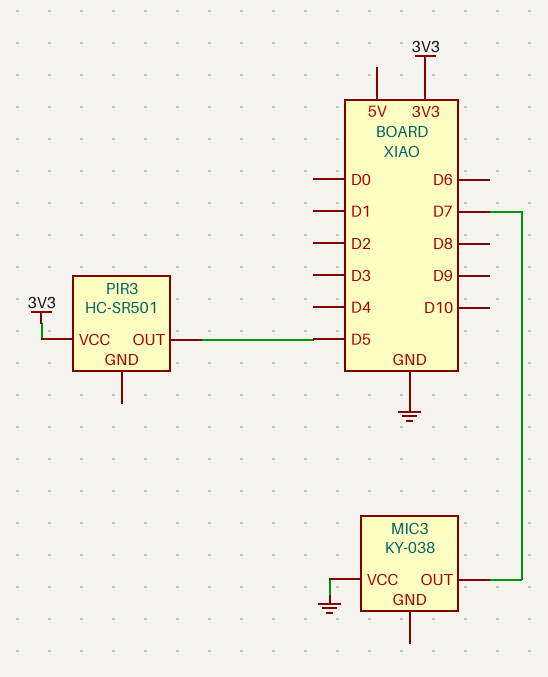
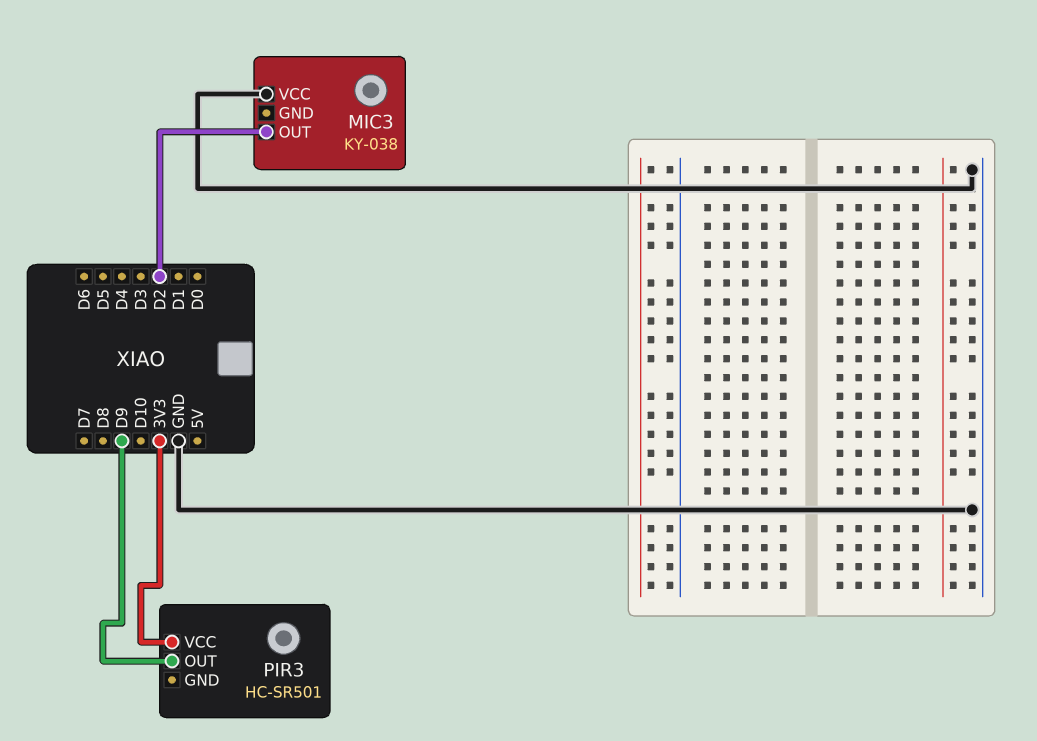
MIC3 pin OUT: D7 -> D2
PIR3 pin OUT: D5 -> D9

